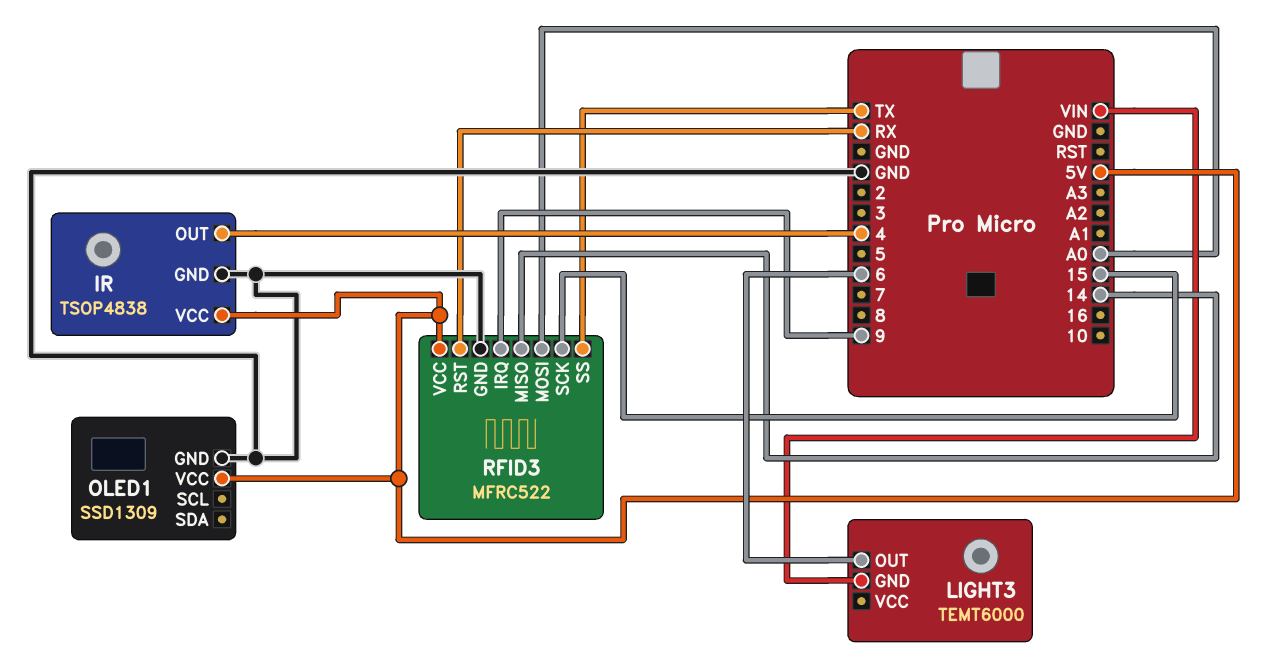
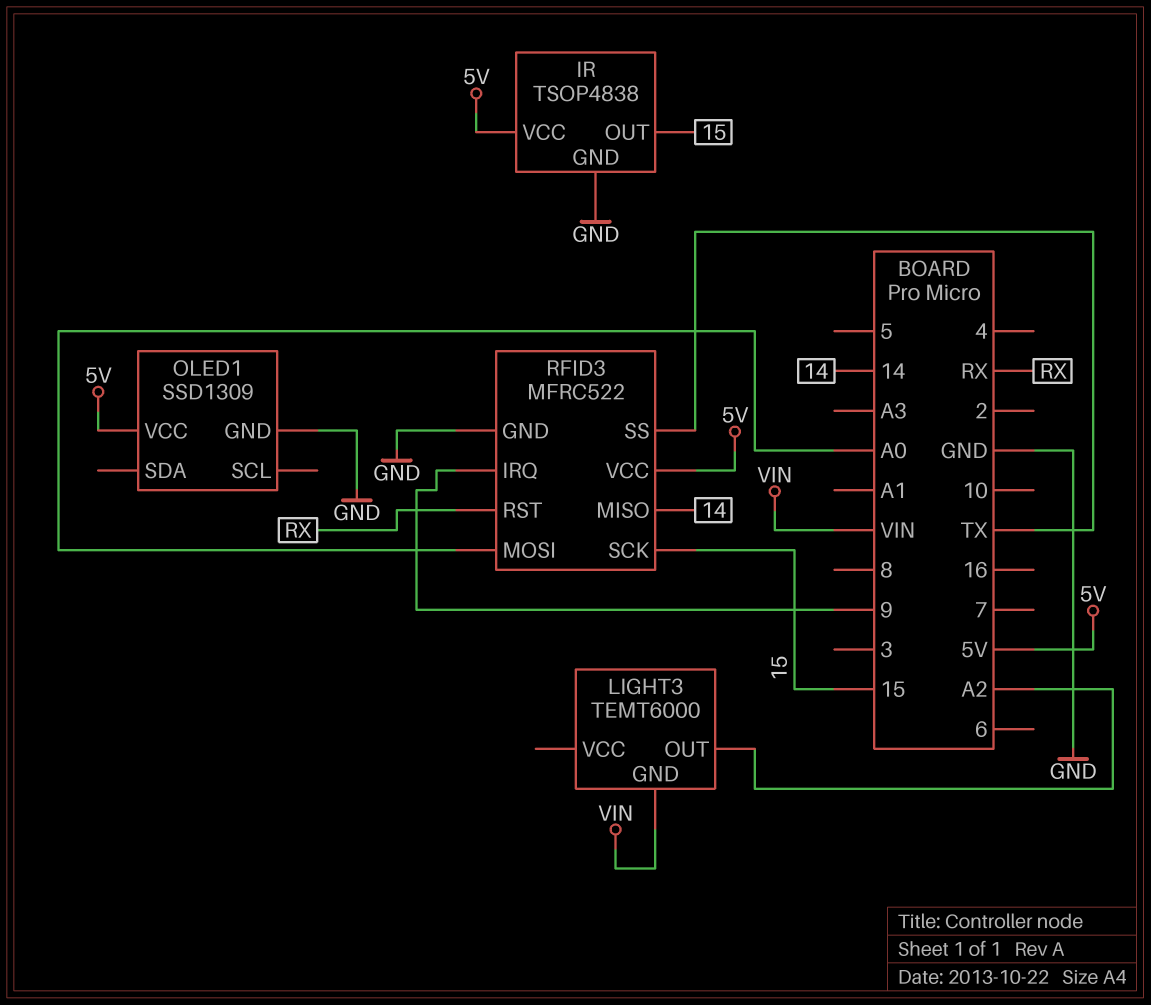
IR pin OUT: 4 -> 15
LIGHT3 pin OUT: 6 -> A2

